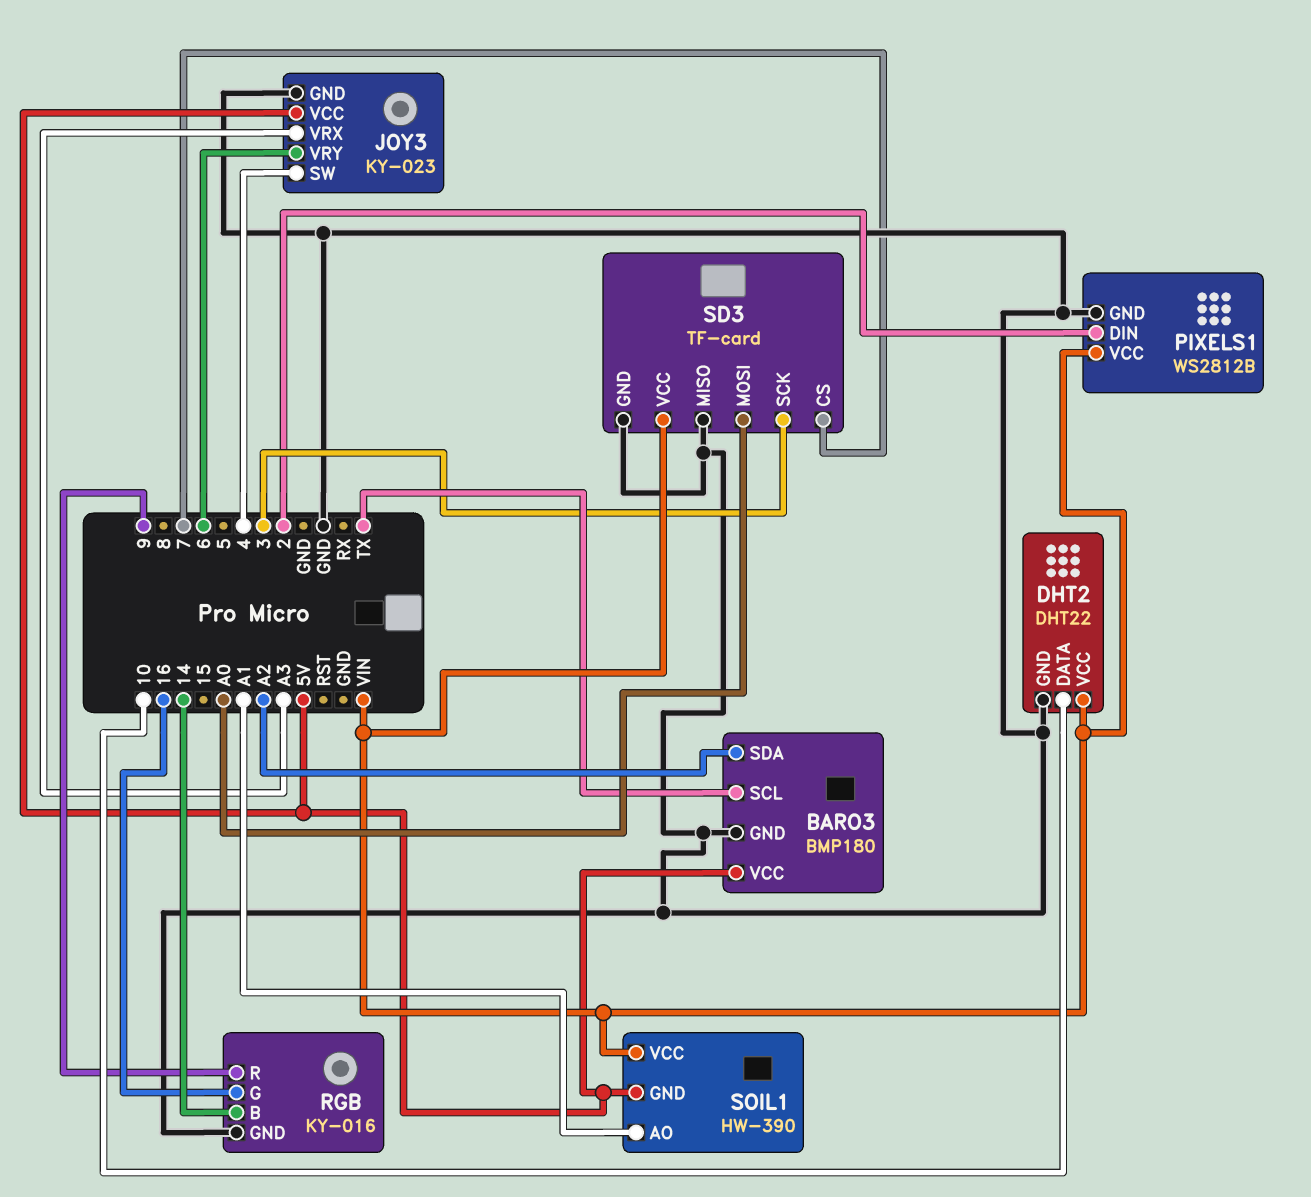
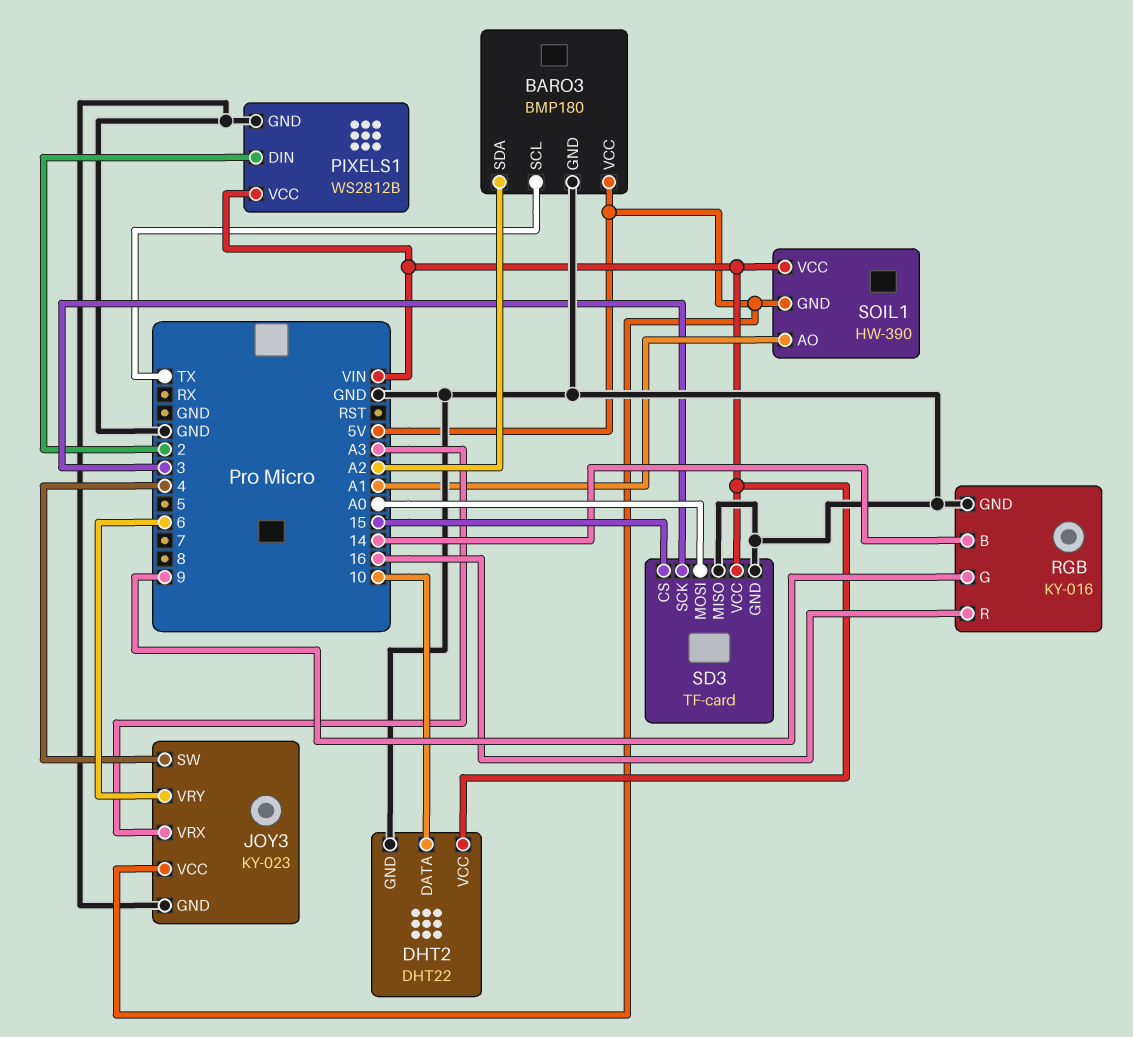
RGB pin G: 16 -> 9
RGB pin R: 9 -> 16
SD3 pin CS: 7 -> 15

